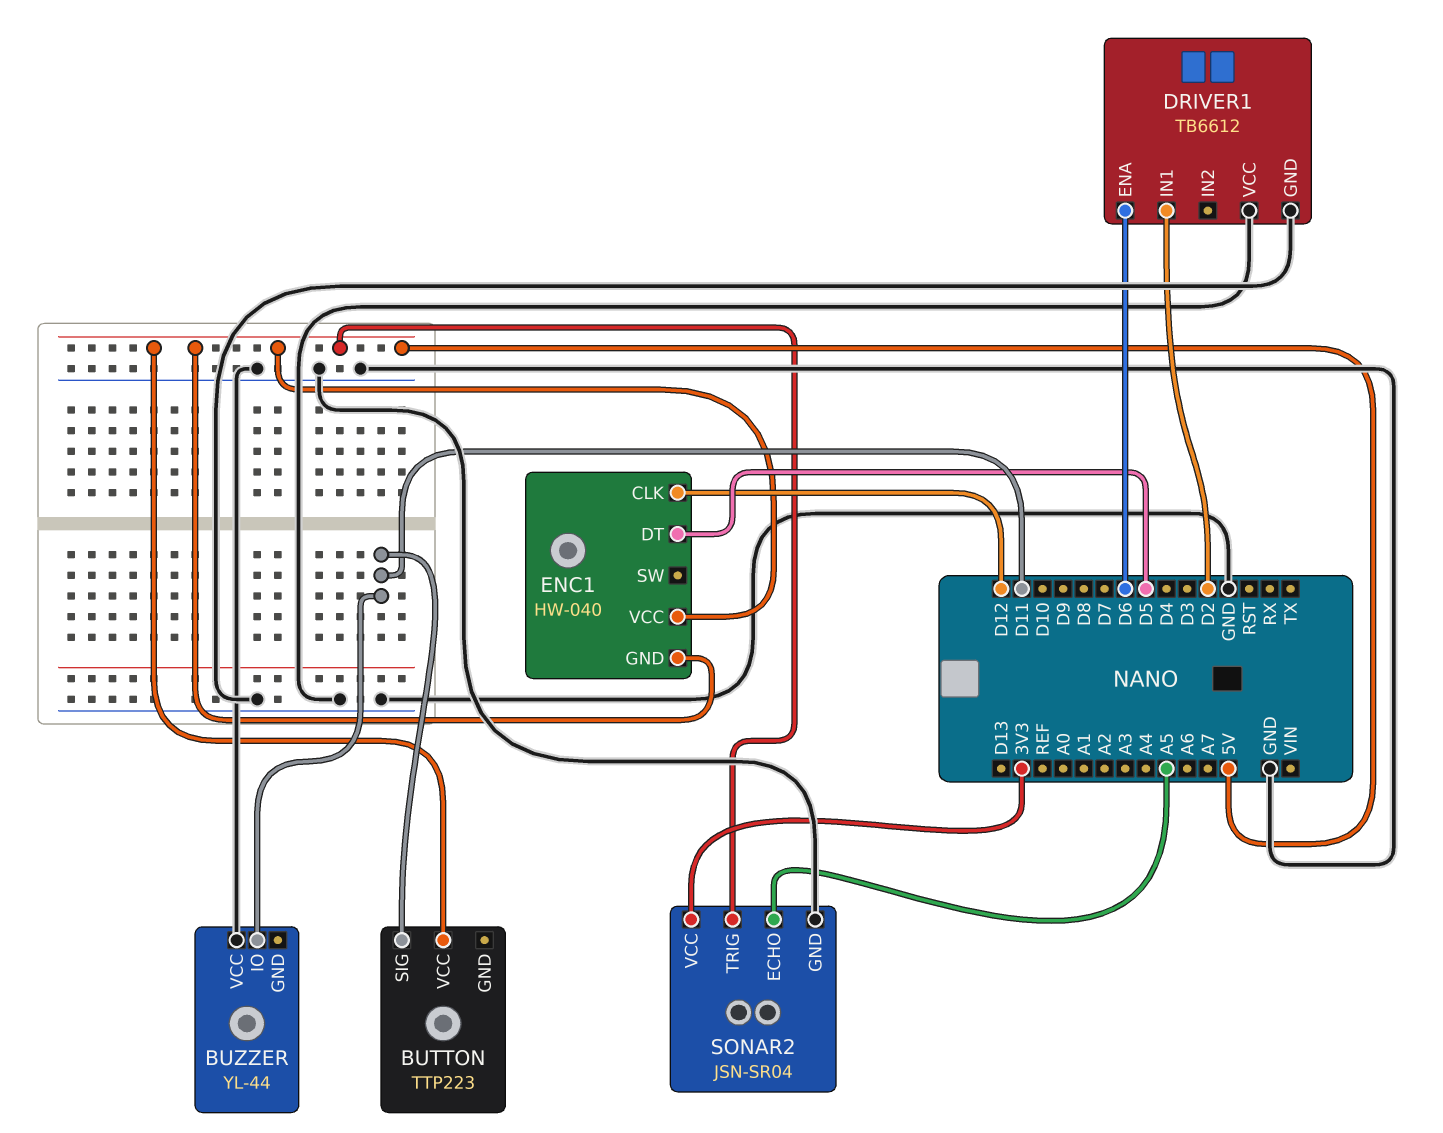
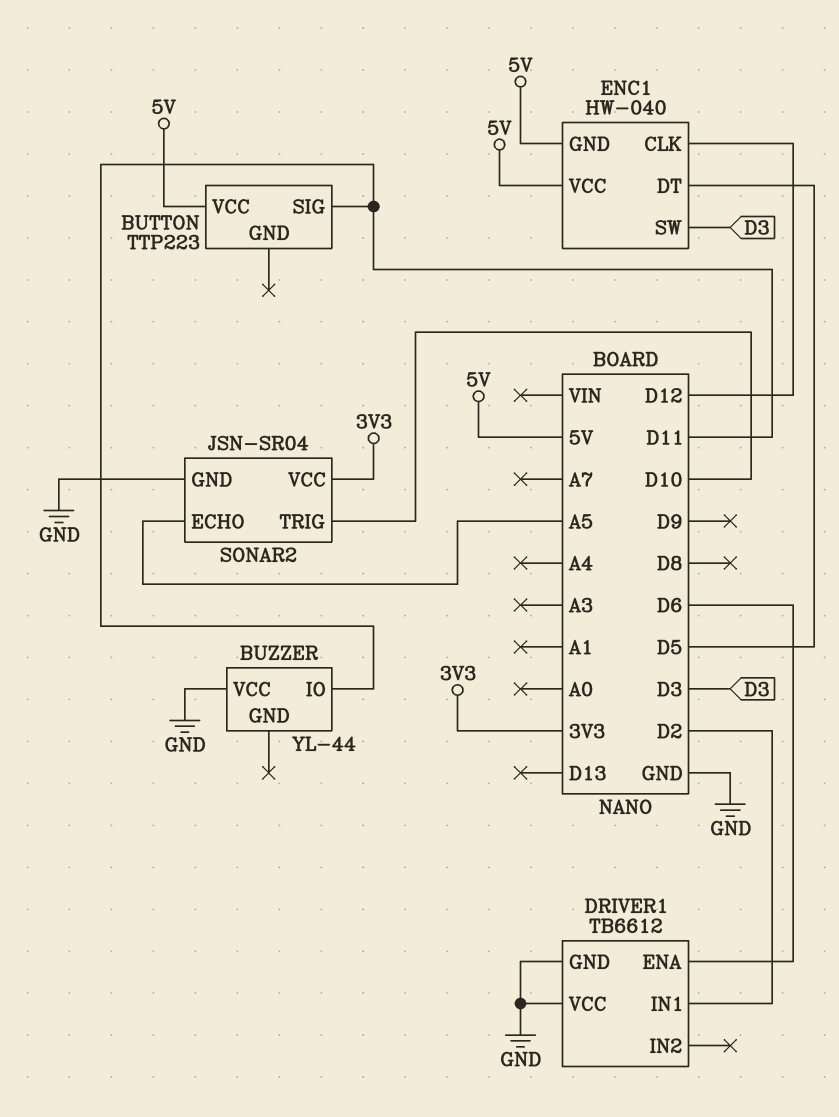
ENC1 pin SW: none -> D3
SONAR2 pin TRIG: 5V -> D10

